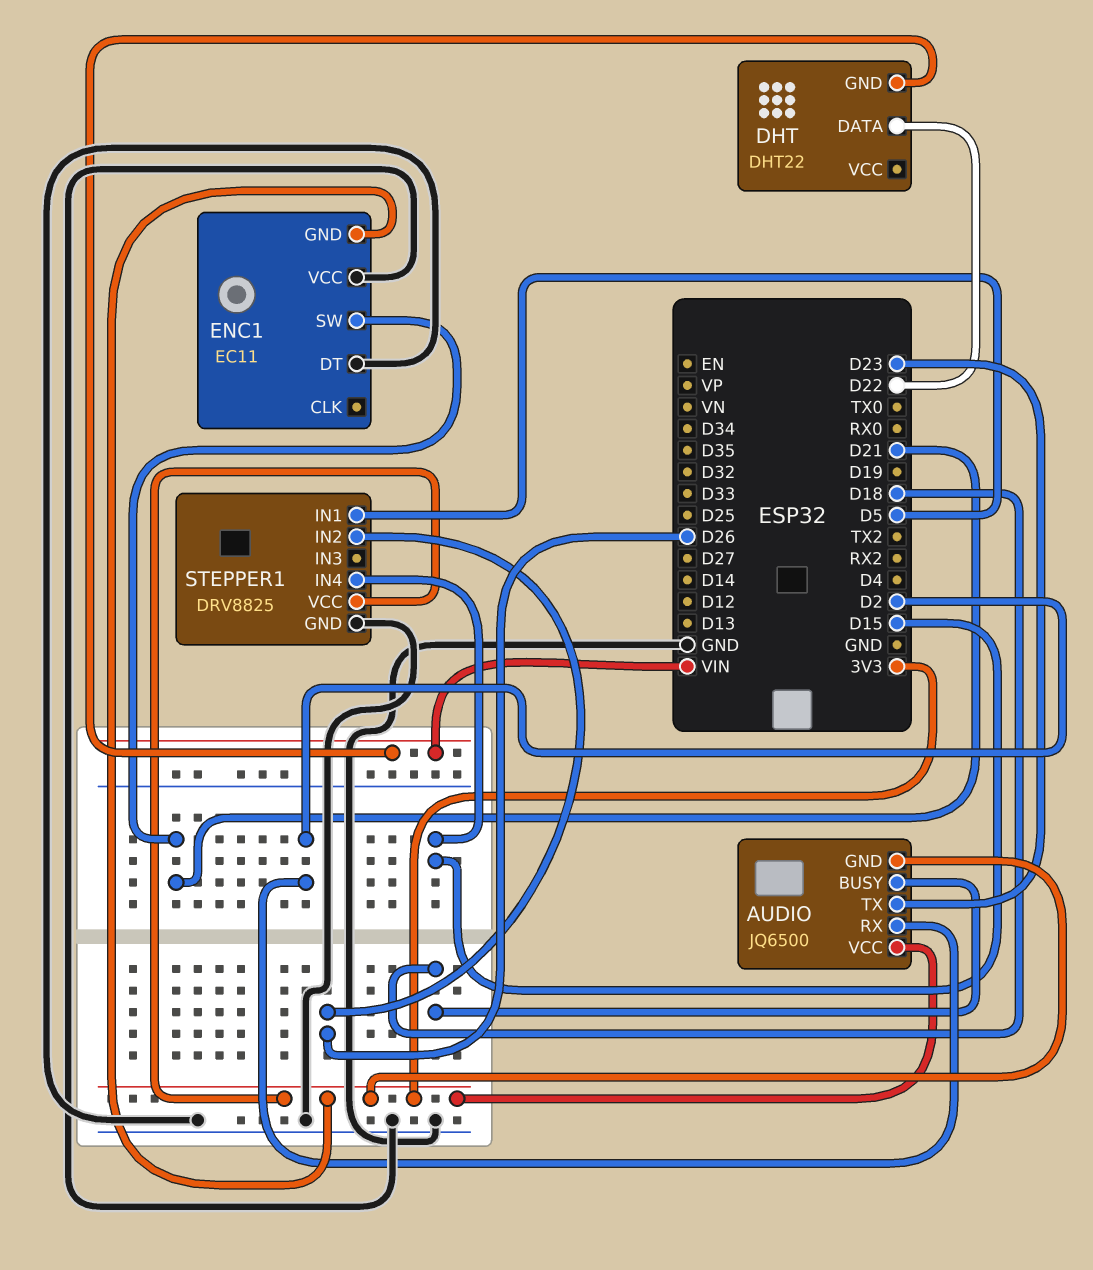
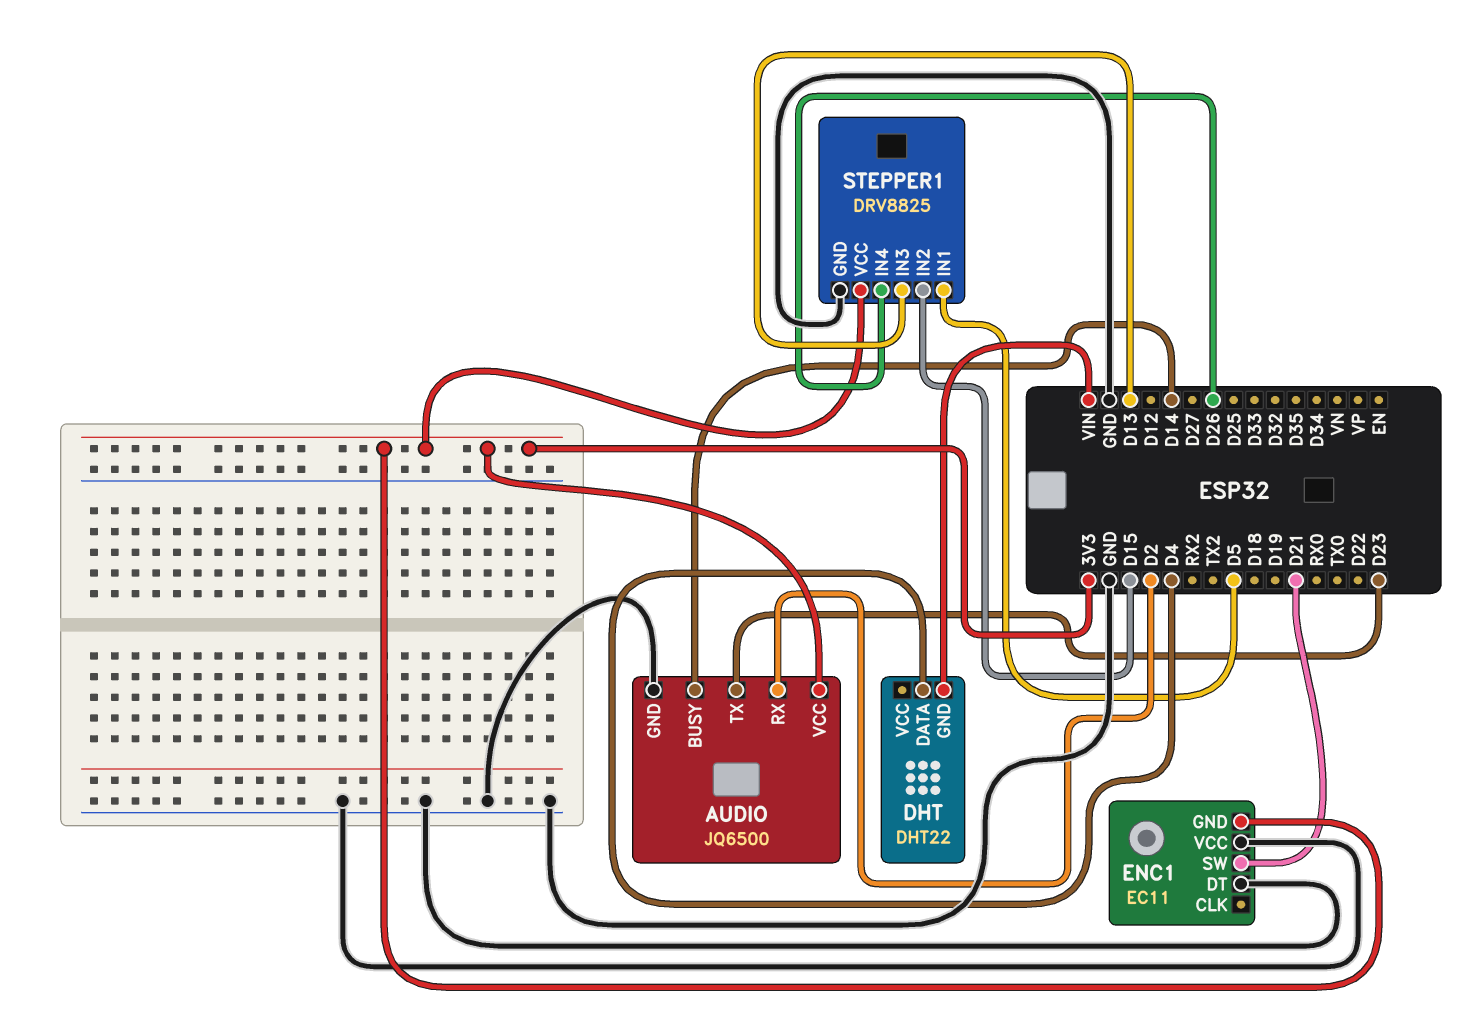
AUDIO pin BUSY: D18 -> D14
AUDIO pin GND: 3V3 -> GND
DHT pin DATA: D22 -> D4
STEPPER1 pin IN2: D26 -> D15
STEPPER1 pin IN3: none -> D13
STEPPER1 pin IN4: D15 -> D26

